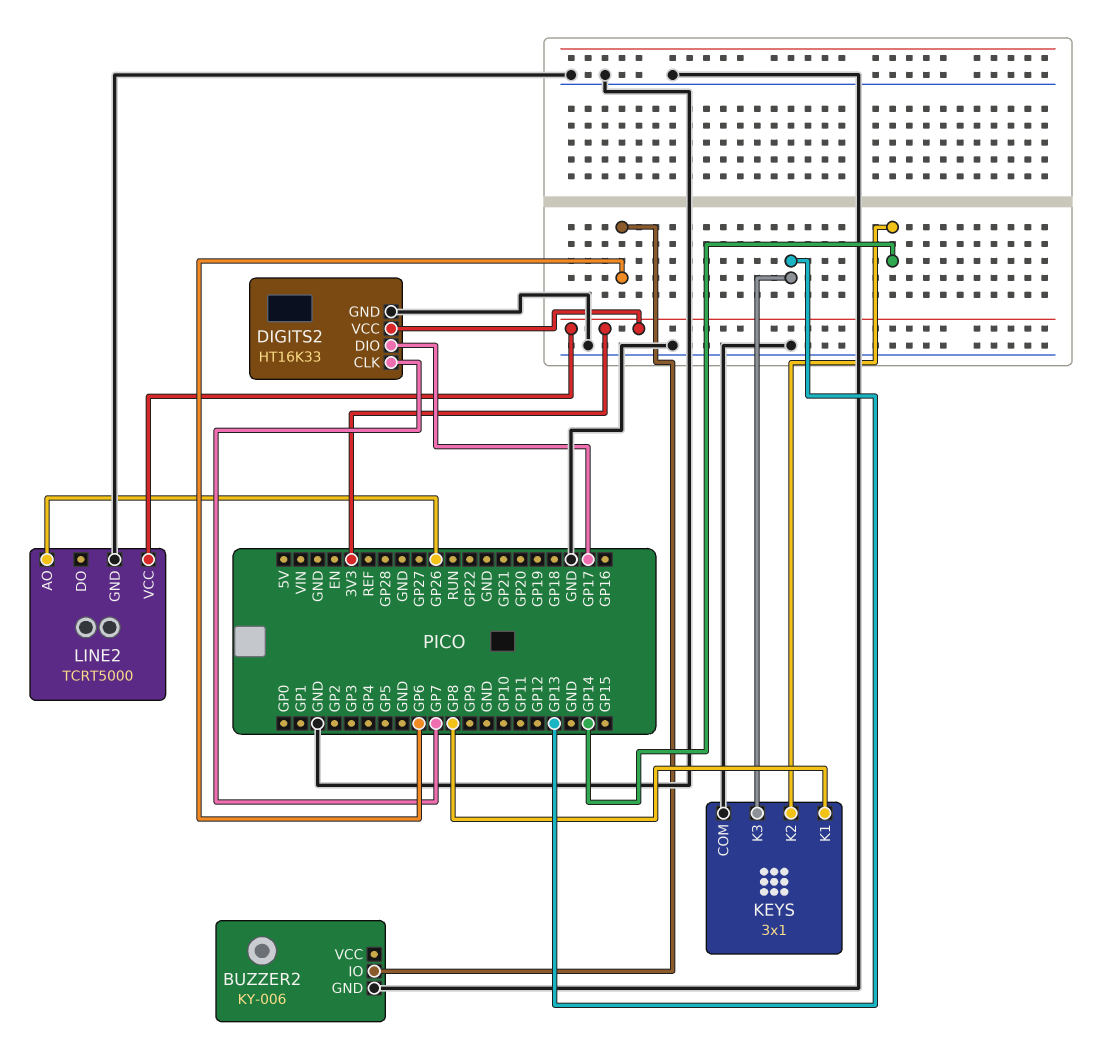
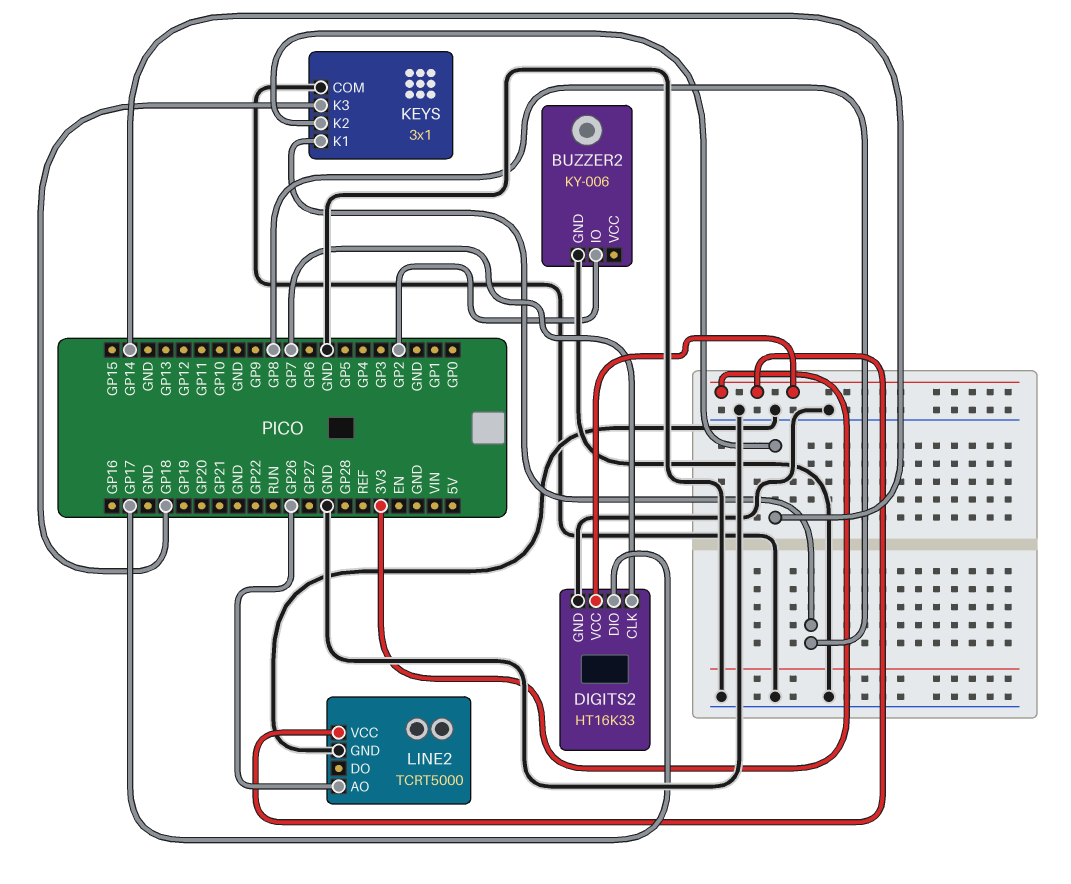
BUZZER2 pin IO: GP6 -> GP2
KEYS pin K3: GP13 -> GP18

